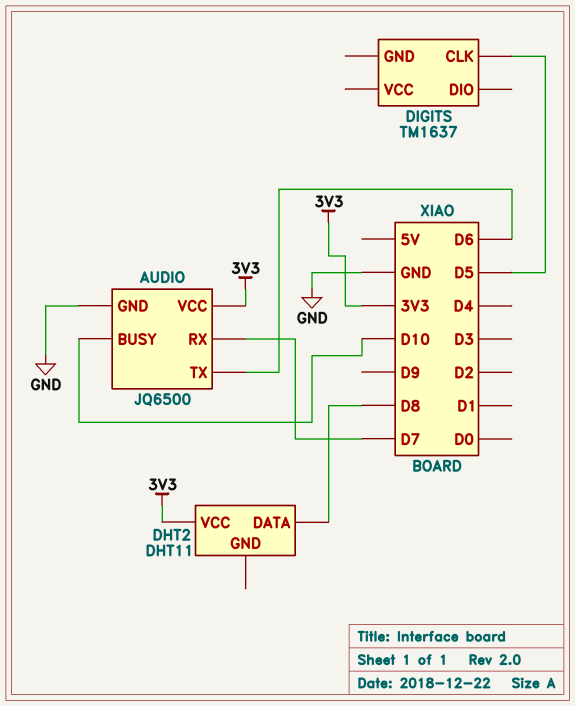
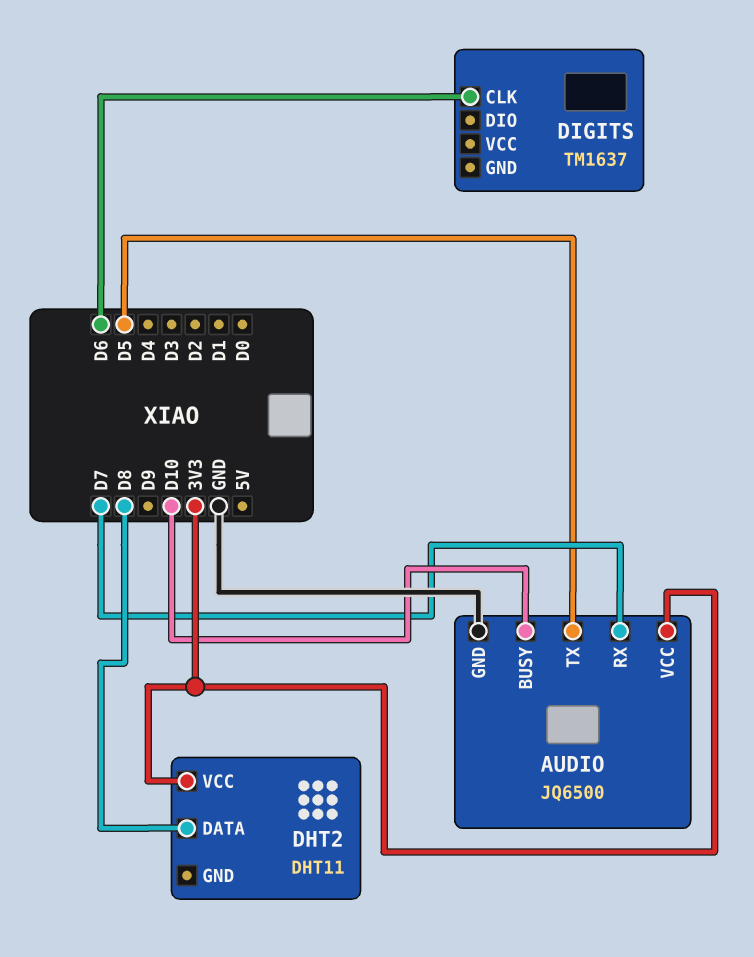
AUDIO pin TX: D6 -> D5
DIGITS pin CLK: D5 -> D6

